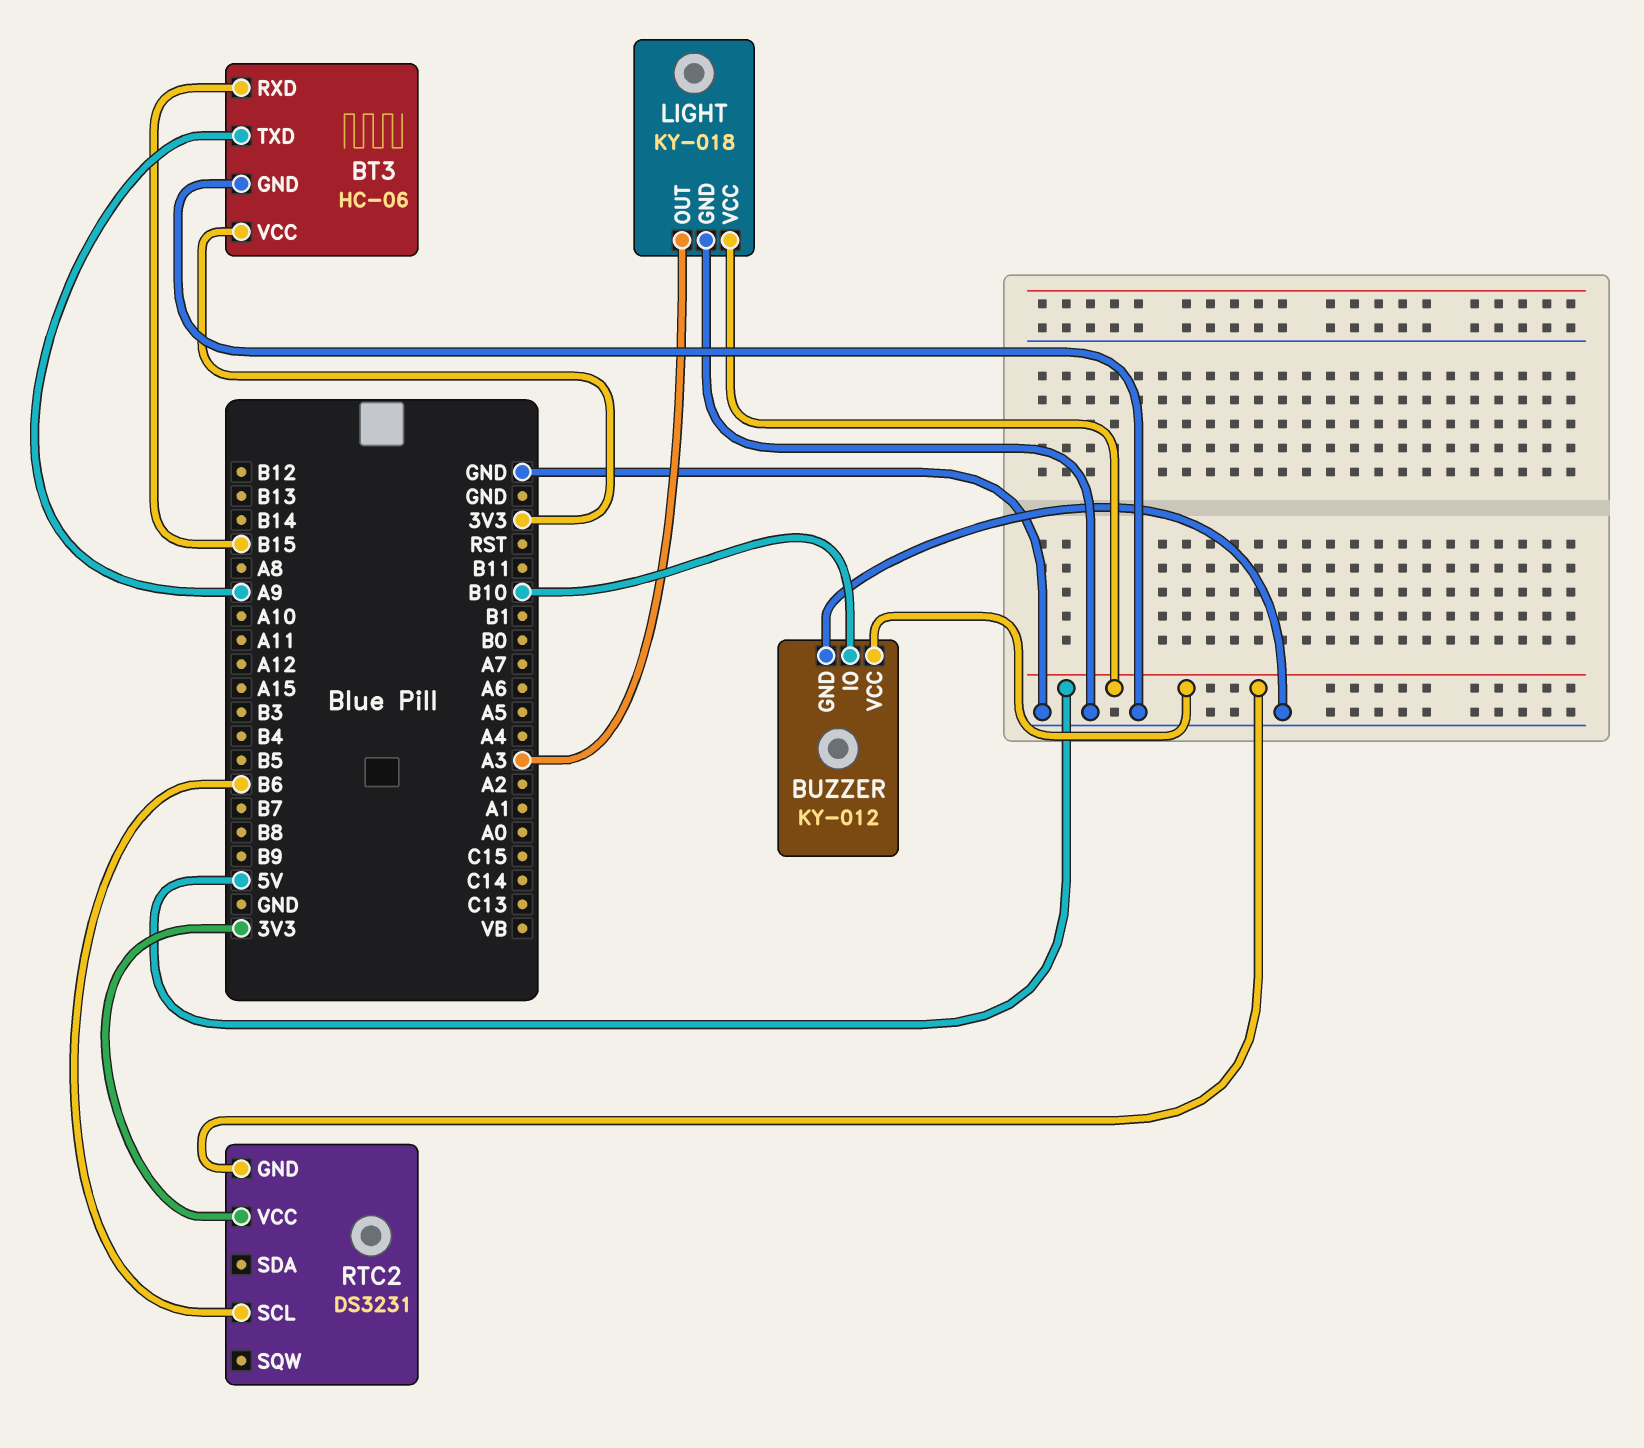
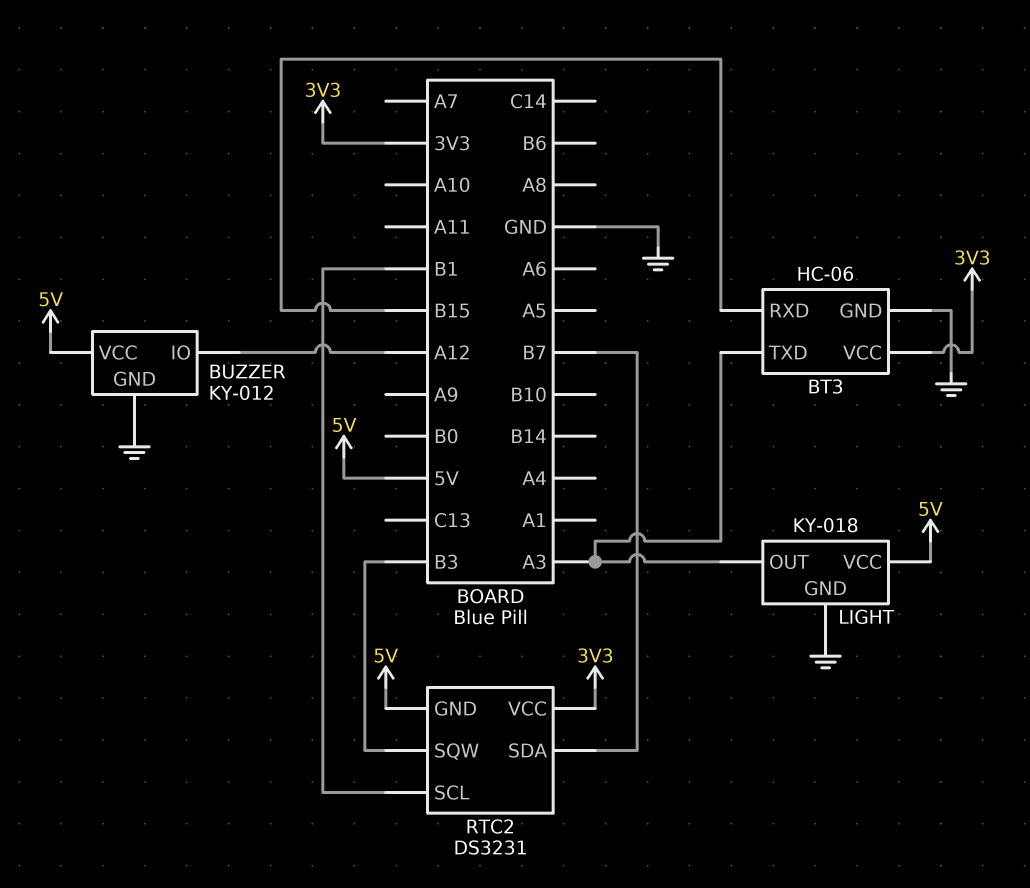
BT3 pin TXD: A9 -> A3
BUZZER pin IO: B10 -> A12
RTC2 pin SCL: B6 -> B1
RTC2 pin SDA: none -> B7
RTC2 pin SQW: none -> B3

